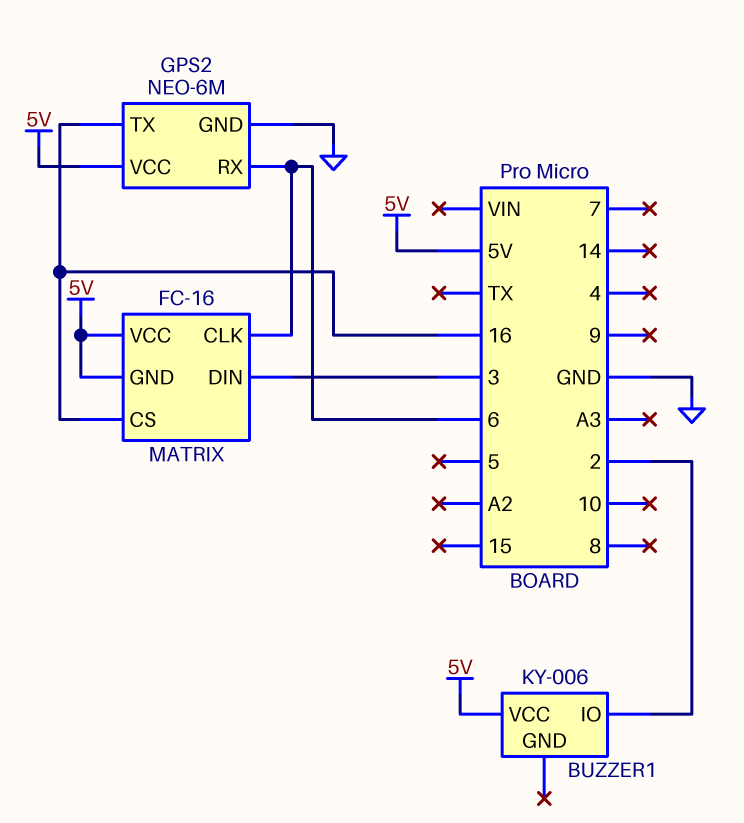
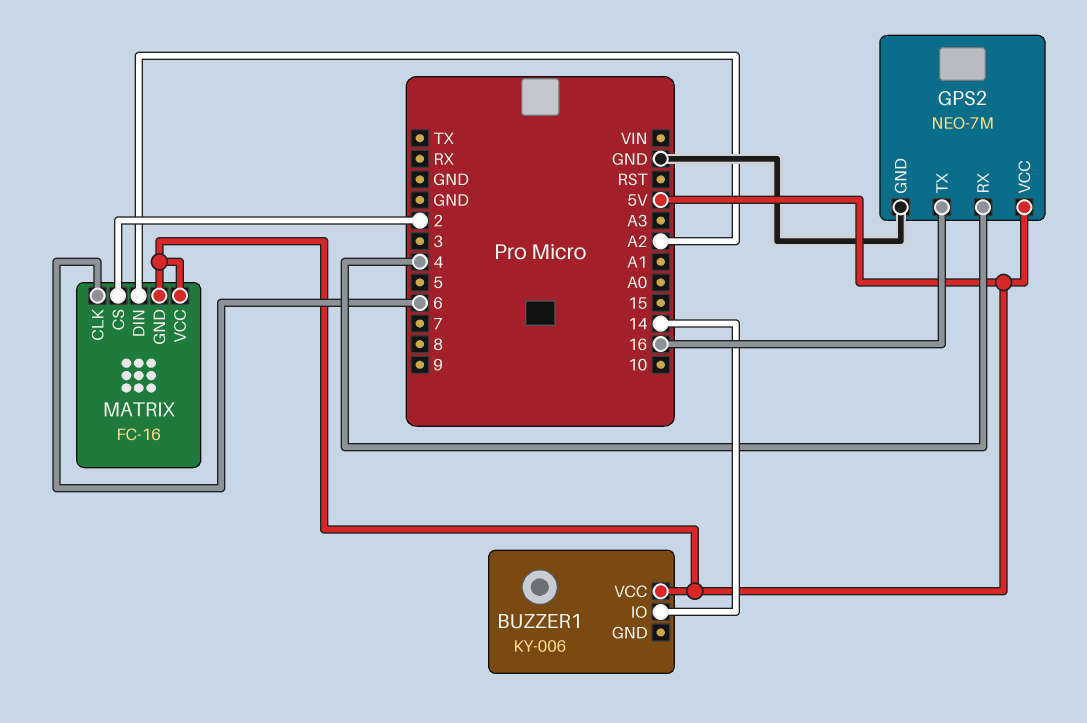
BUZZER1 pin IO: 2 -> 14
GPS2: NEO-6M -> NEO-7M
GPS2 pin RX: 6 -> 4
MATRIX pin CS: 16 -> 2
MATRIX pin DIN: 3 -> A2

